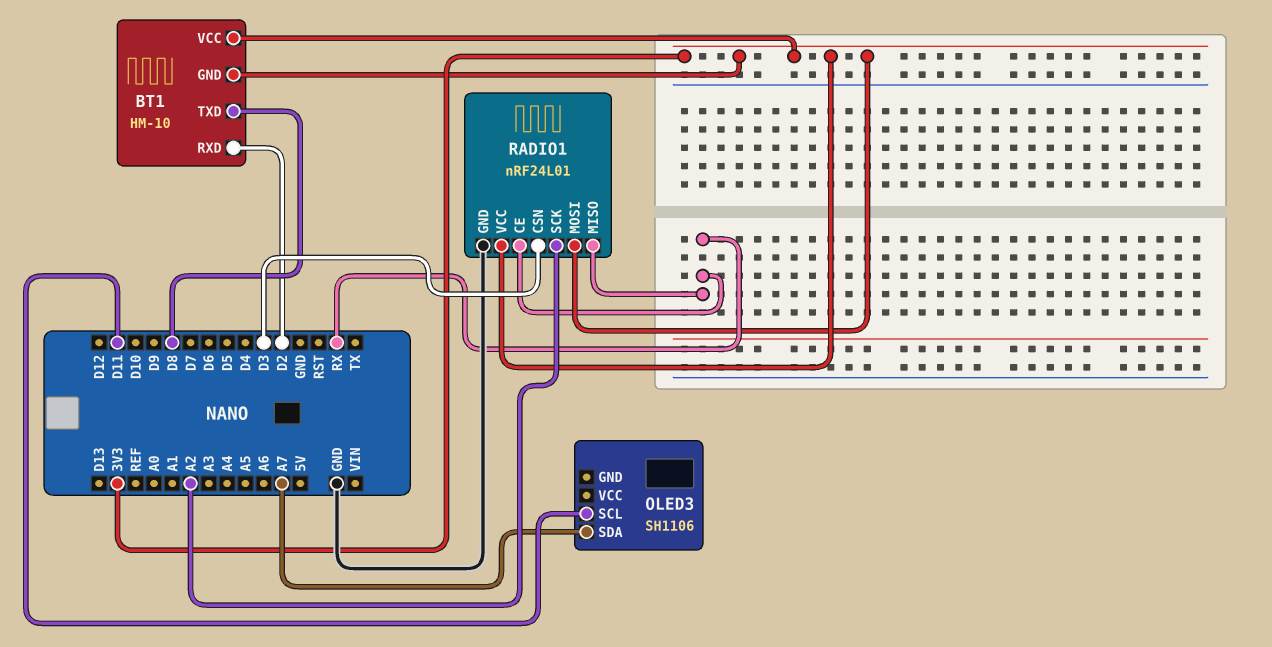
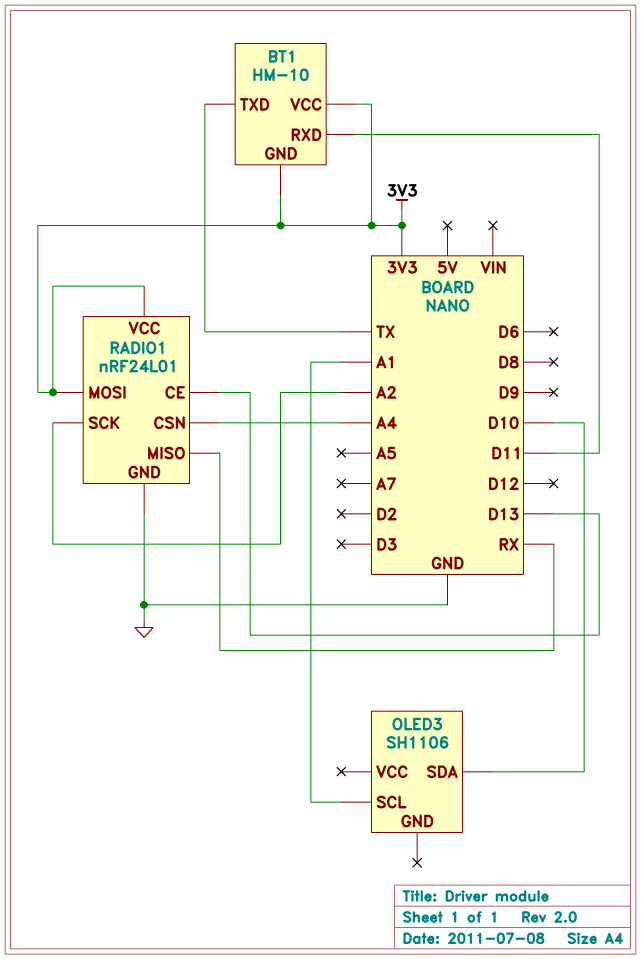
BT1 pin RXD: D2 -> D11
BT1 pin TXD: D8 -> TX
OLED3 pin SCL: D11 -> A1
OLED3 pin SDA: A7 -> D10
RADIO1 pin CE: RX -> D13
RADIO1 pin CSN: D3 -> A4

